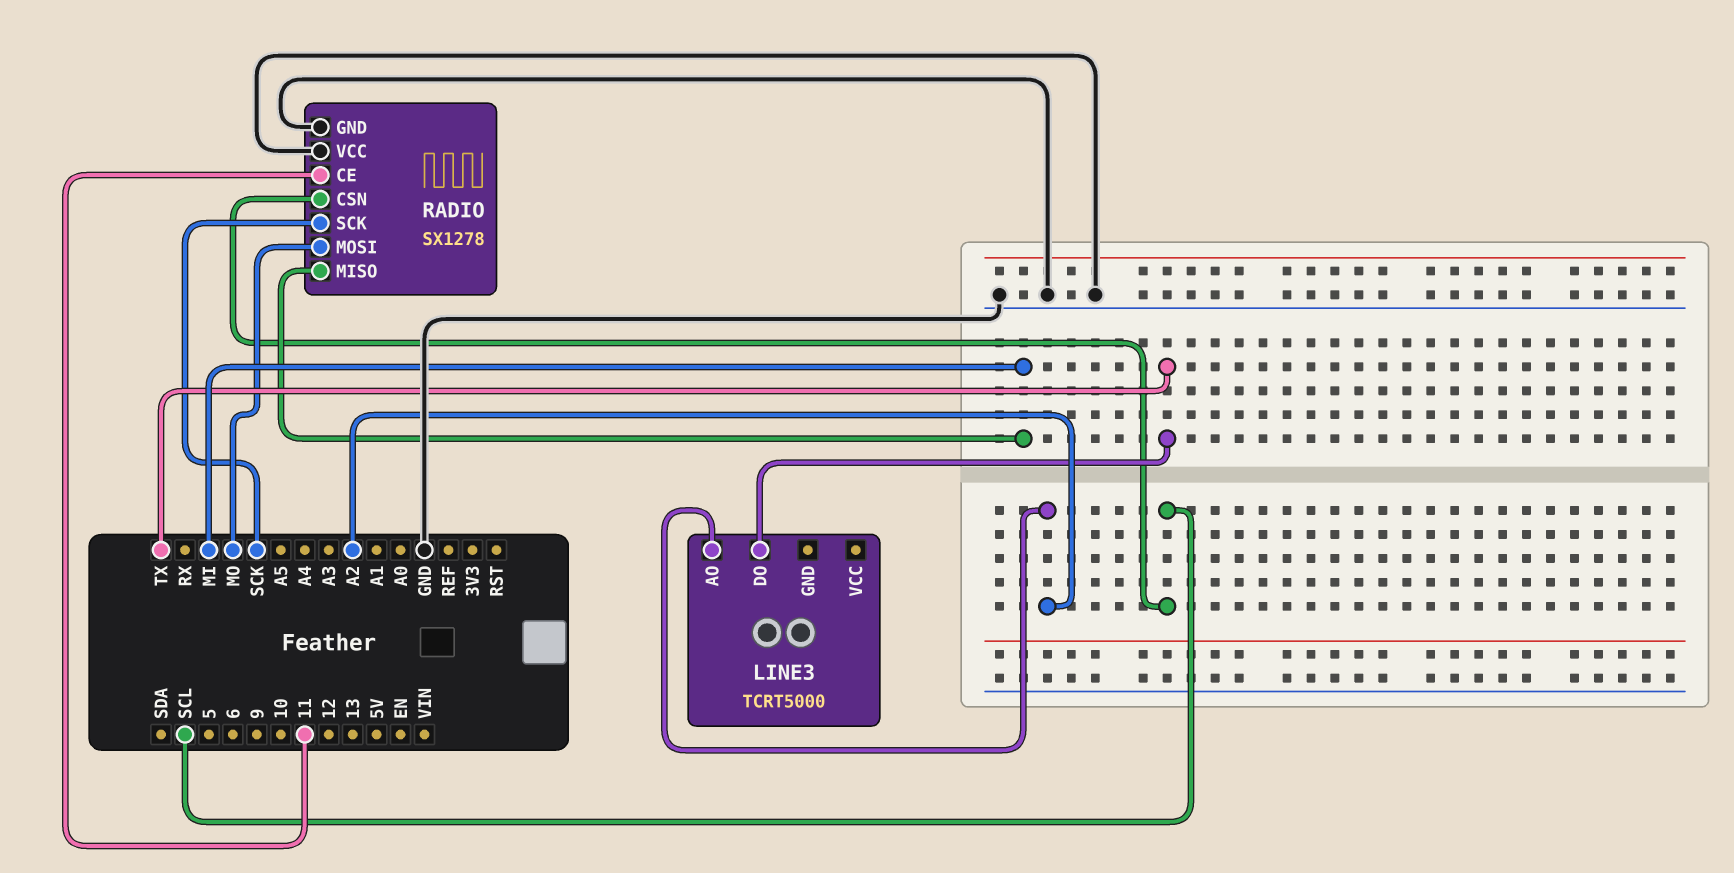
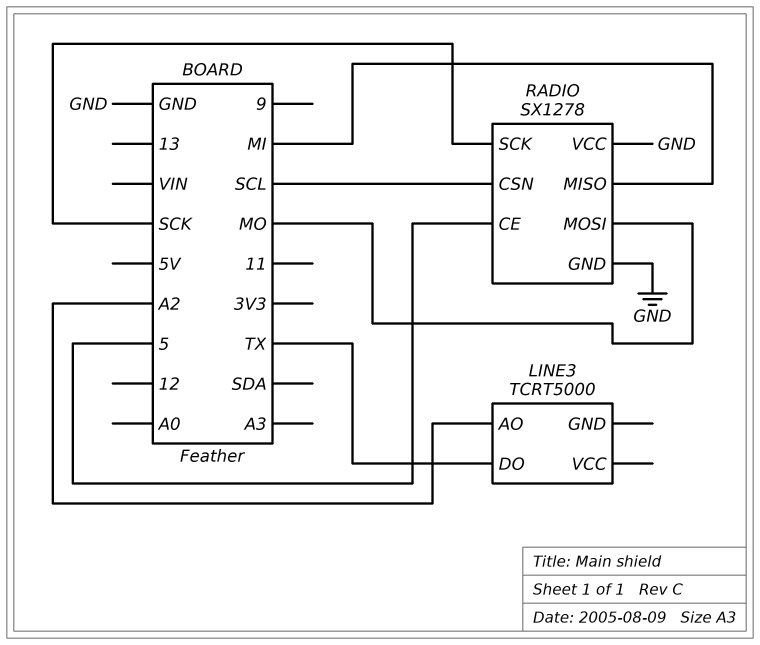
RADIO pin CE: 11 -> 5

